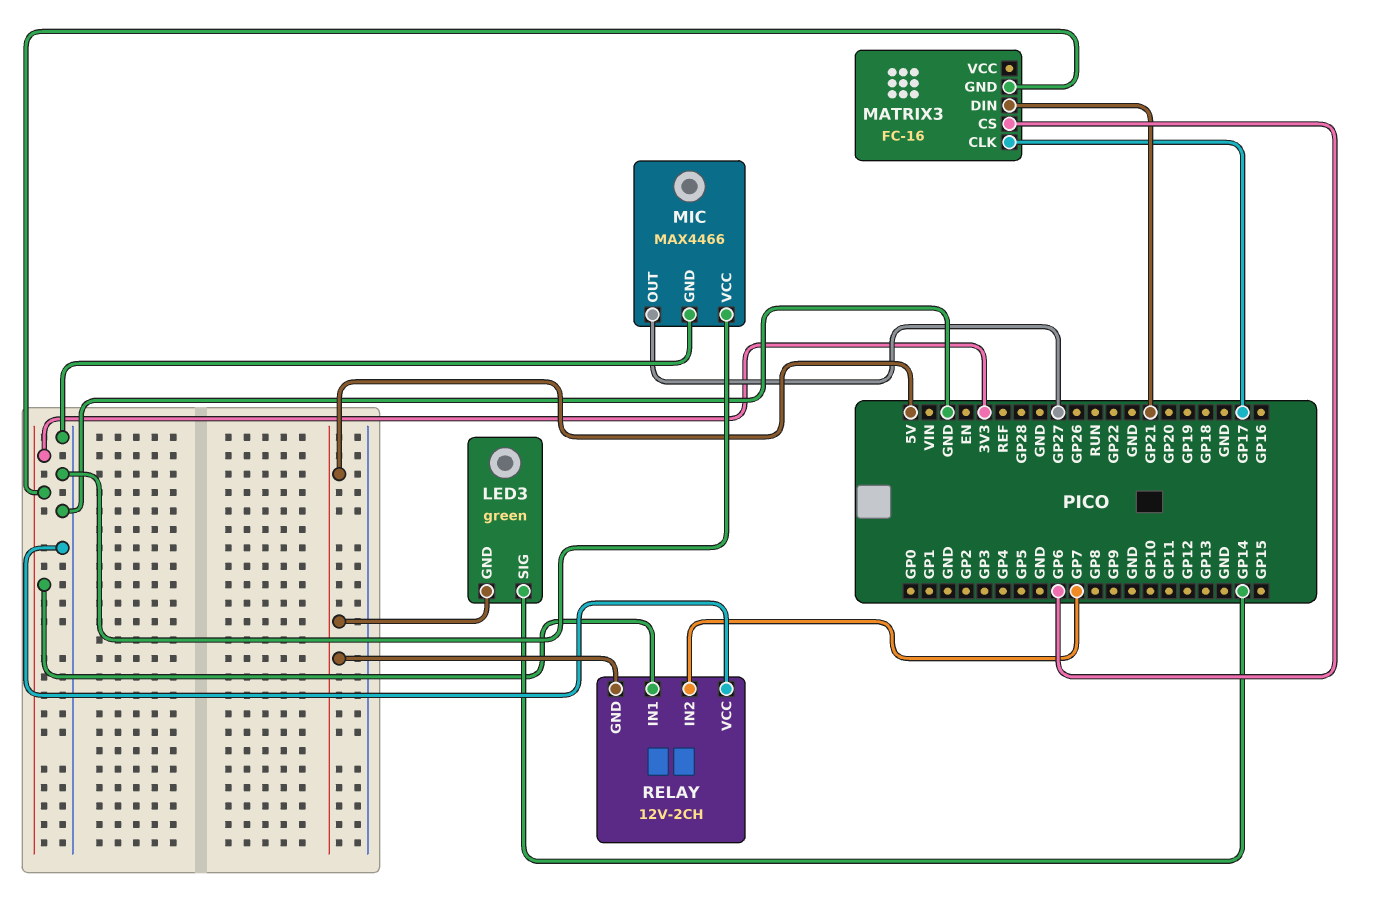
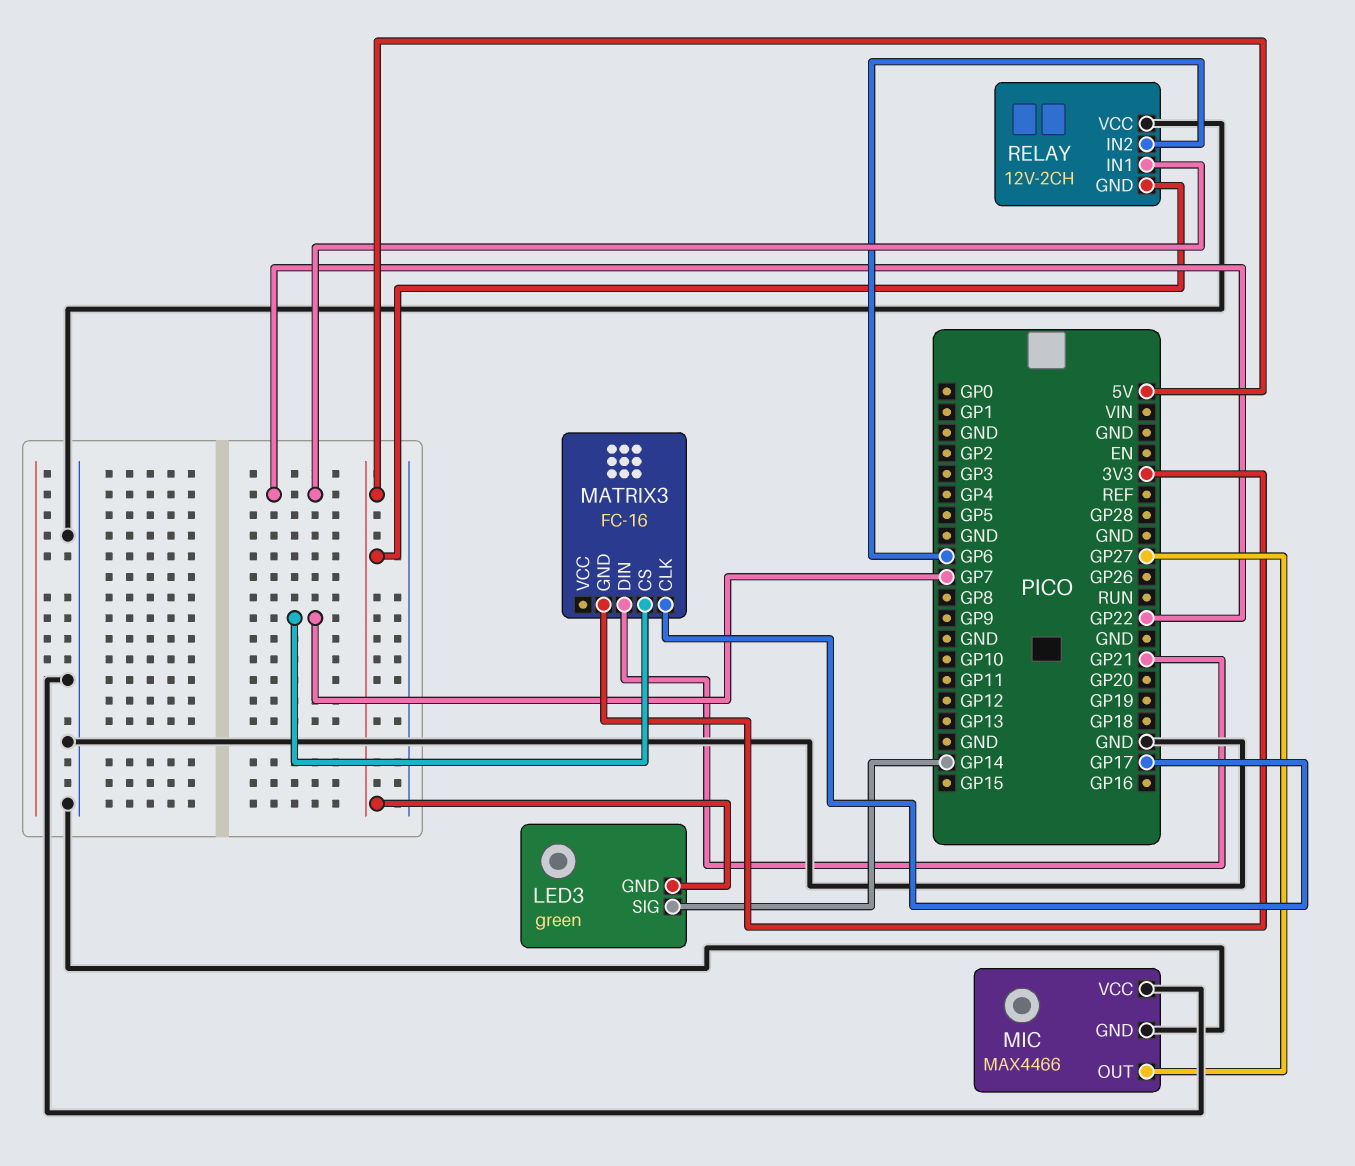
MATRIX3 pin CS: GP6 -> GP7
RELAY pin IN1: 3V3 -> GP22
RELAY pin IN2: GP7 -> GP6

